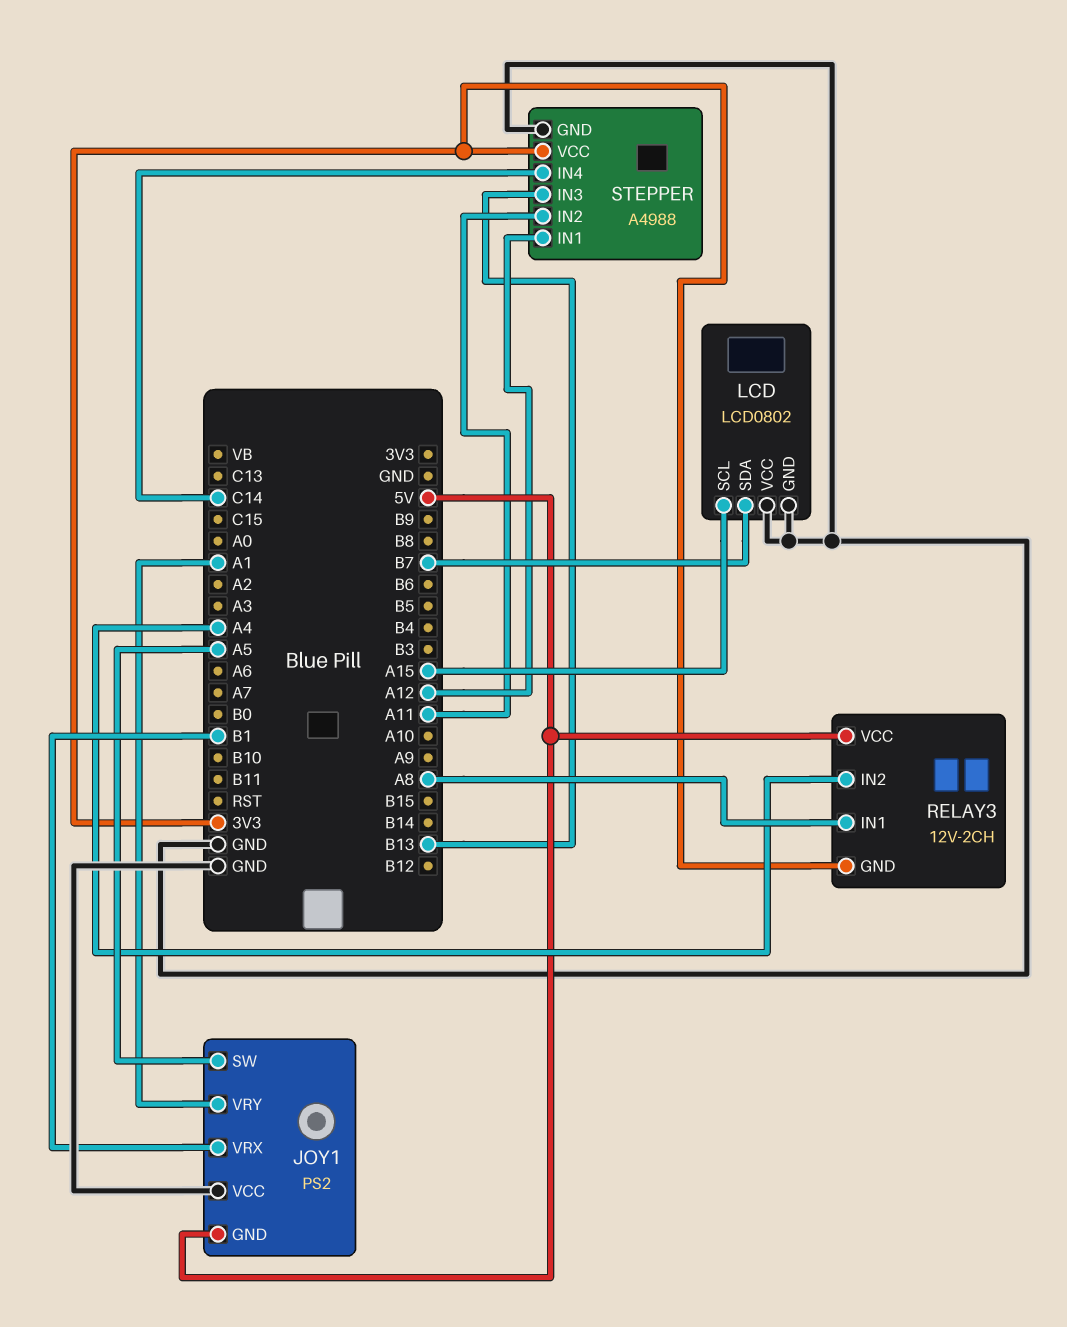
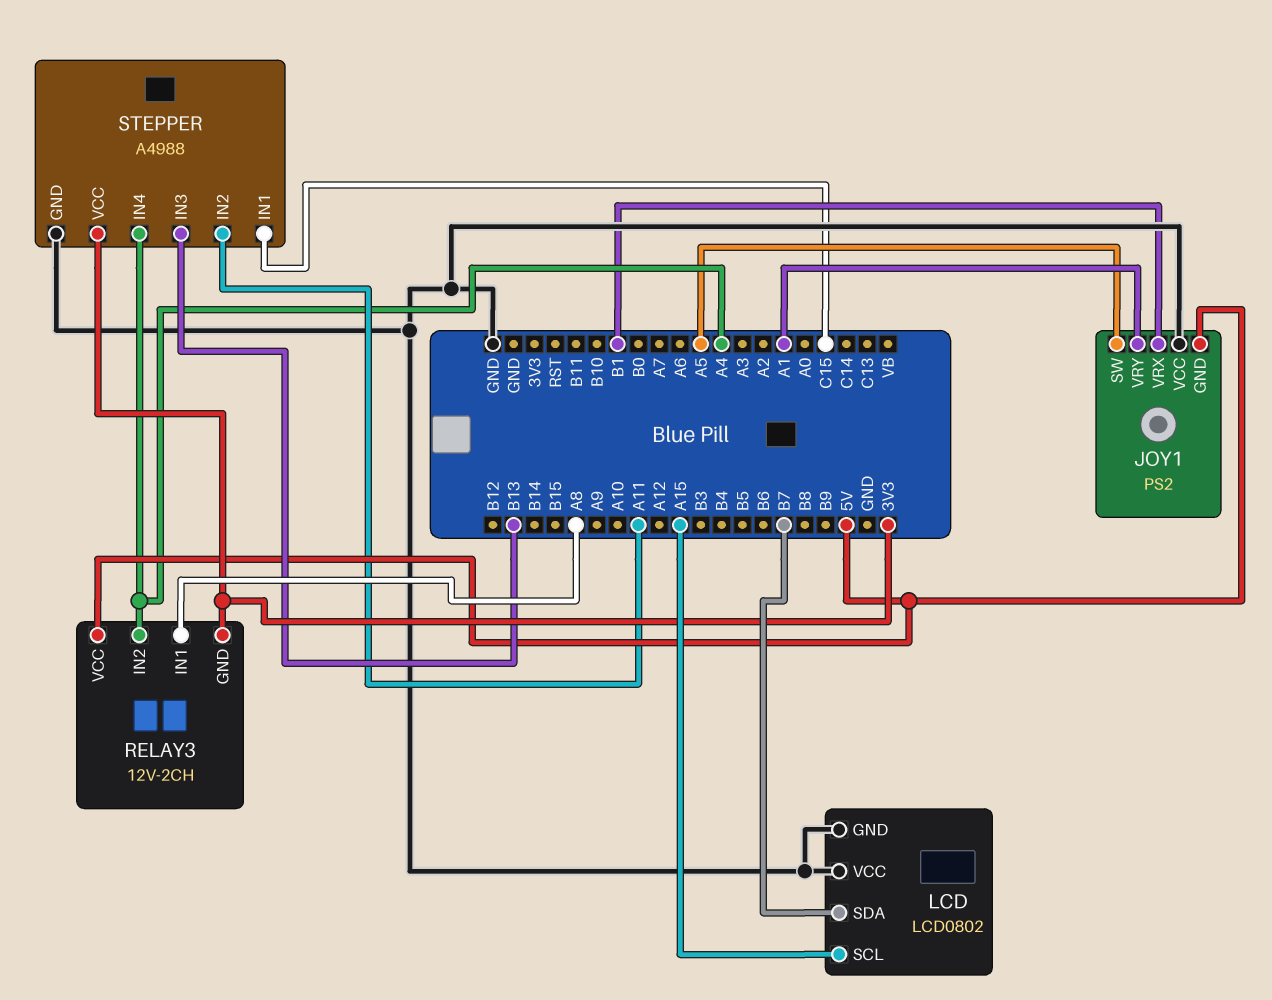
STEPPER pin IN1: A12 -> C15
STEPPER pin IN4: C14 -> A4

